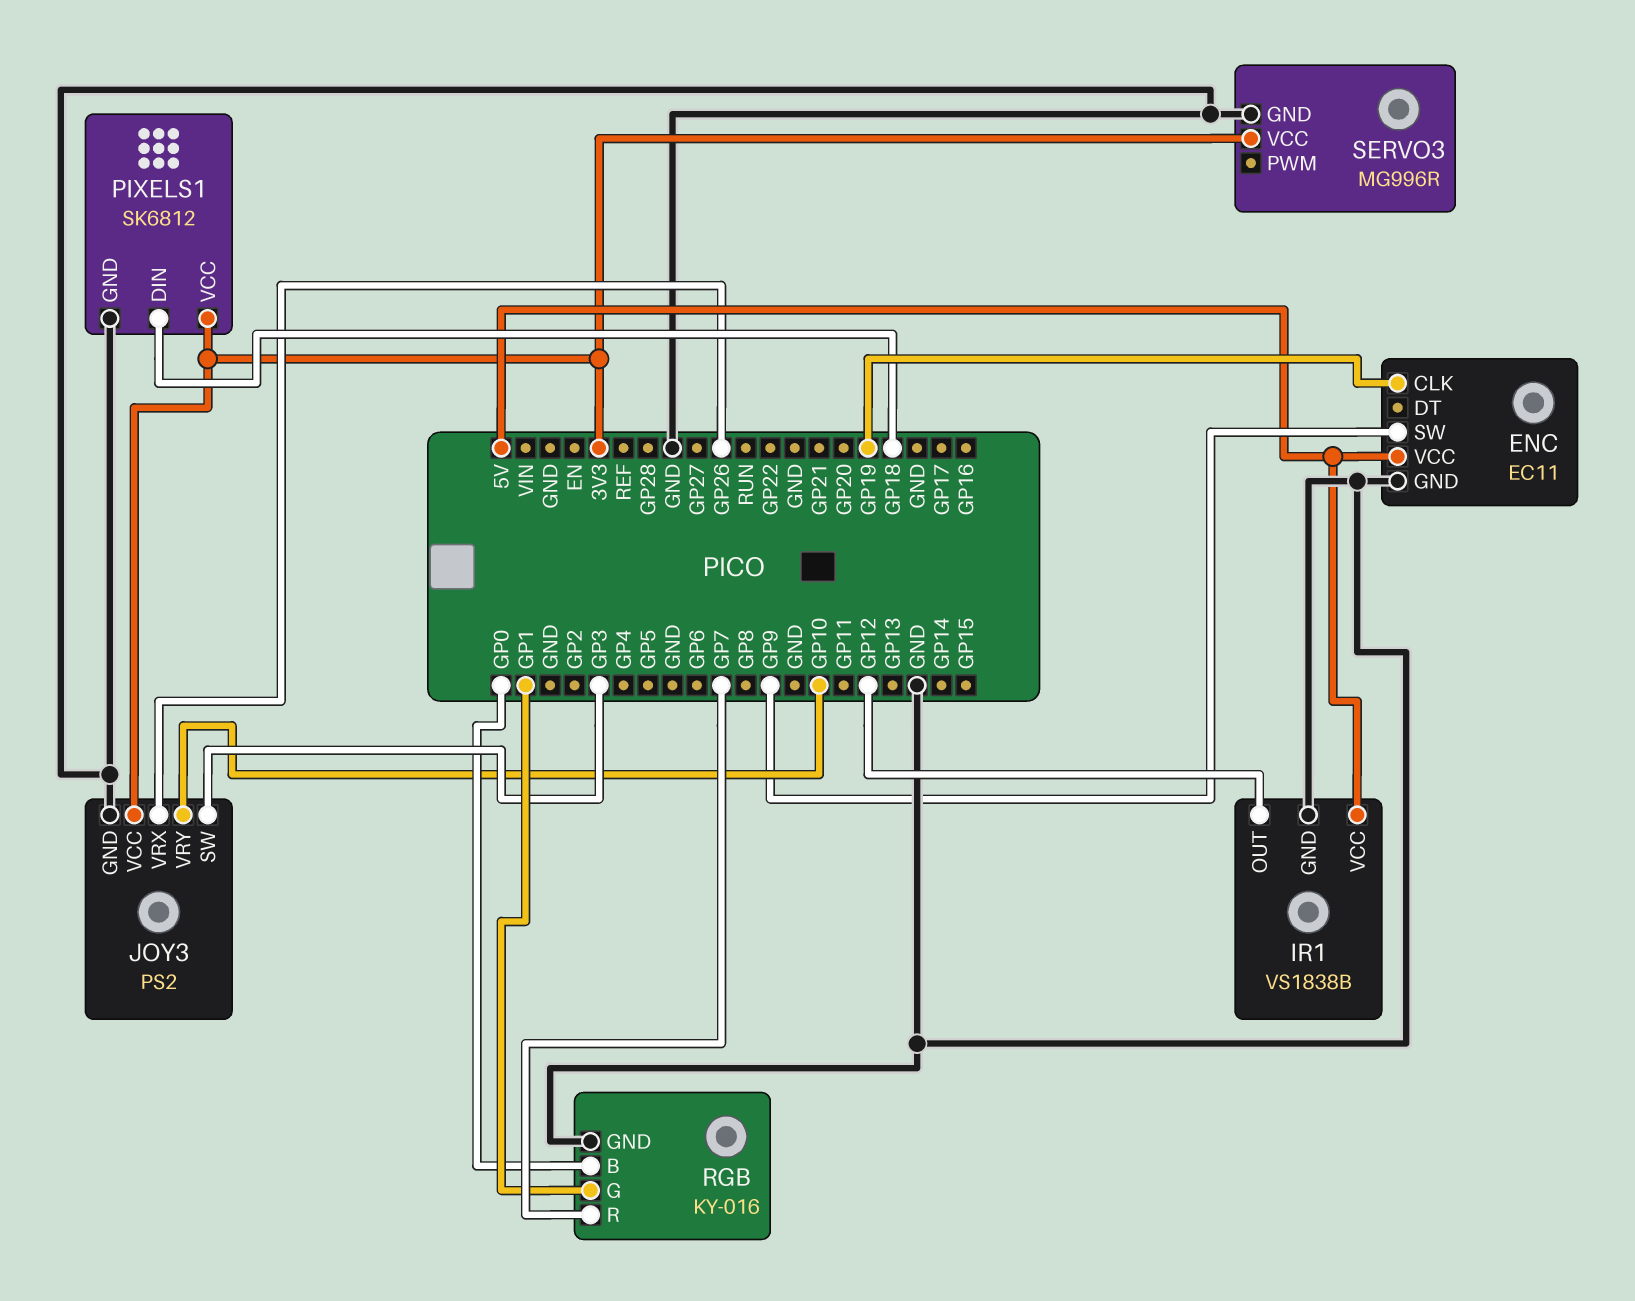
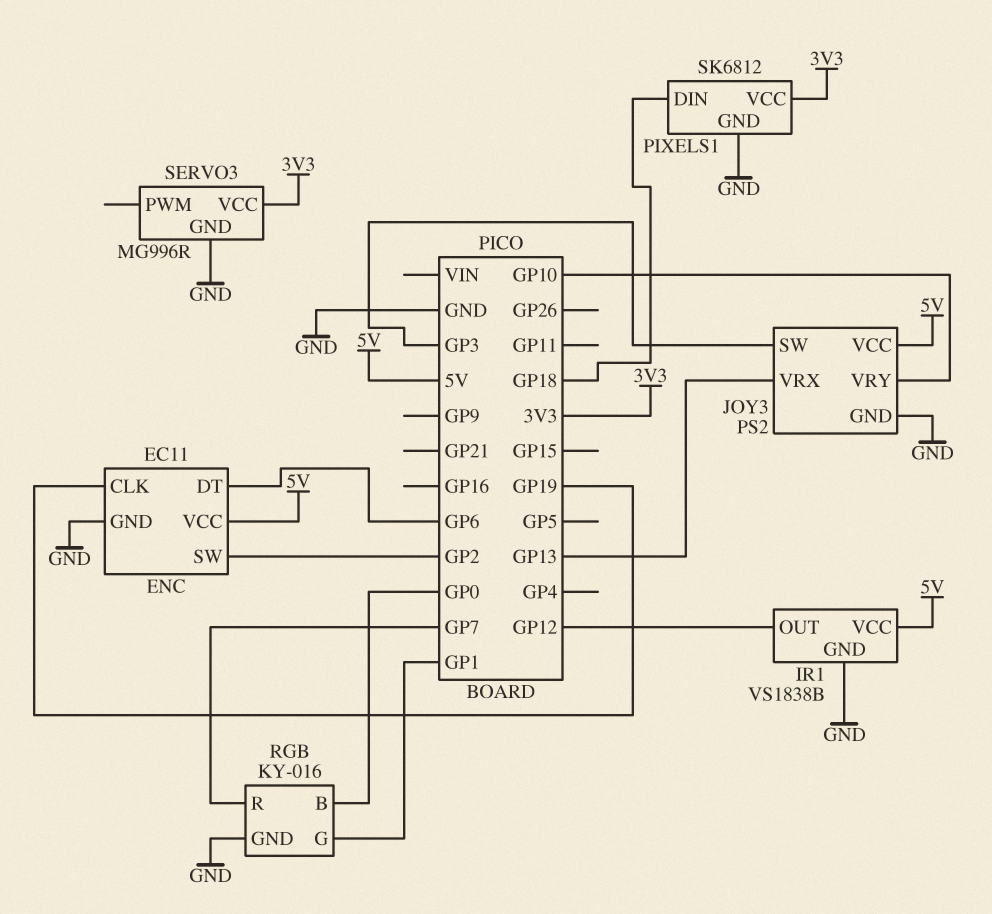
ENC pin DT: none -> GP6
ENC pin SW: GP9 -> GP2
JOY3 pin VCC: 3V3 -> 5V
JOY3 pin VRX: GP26 -> GP13

